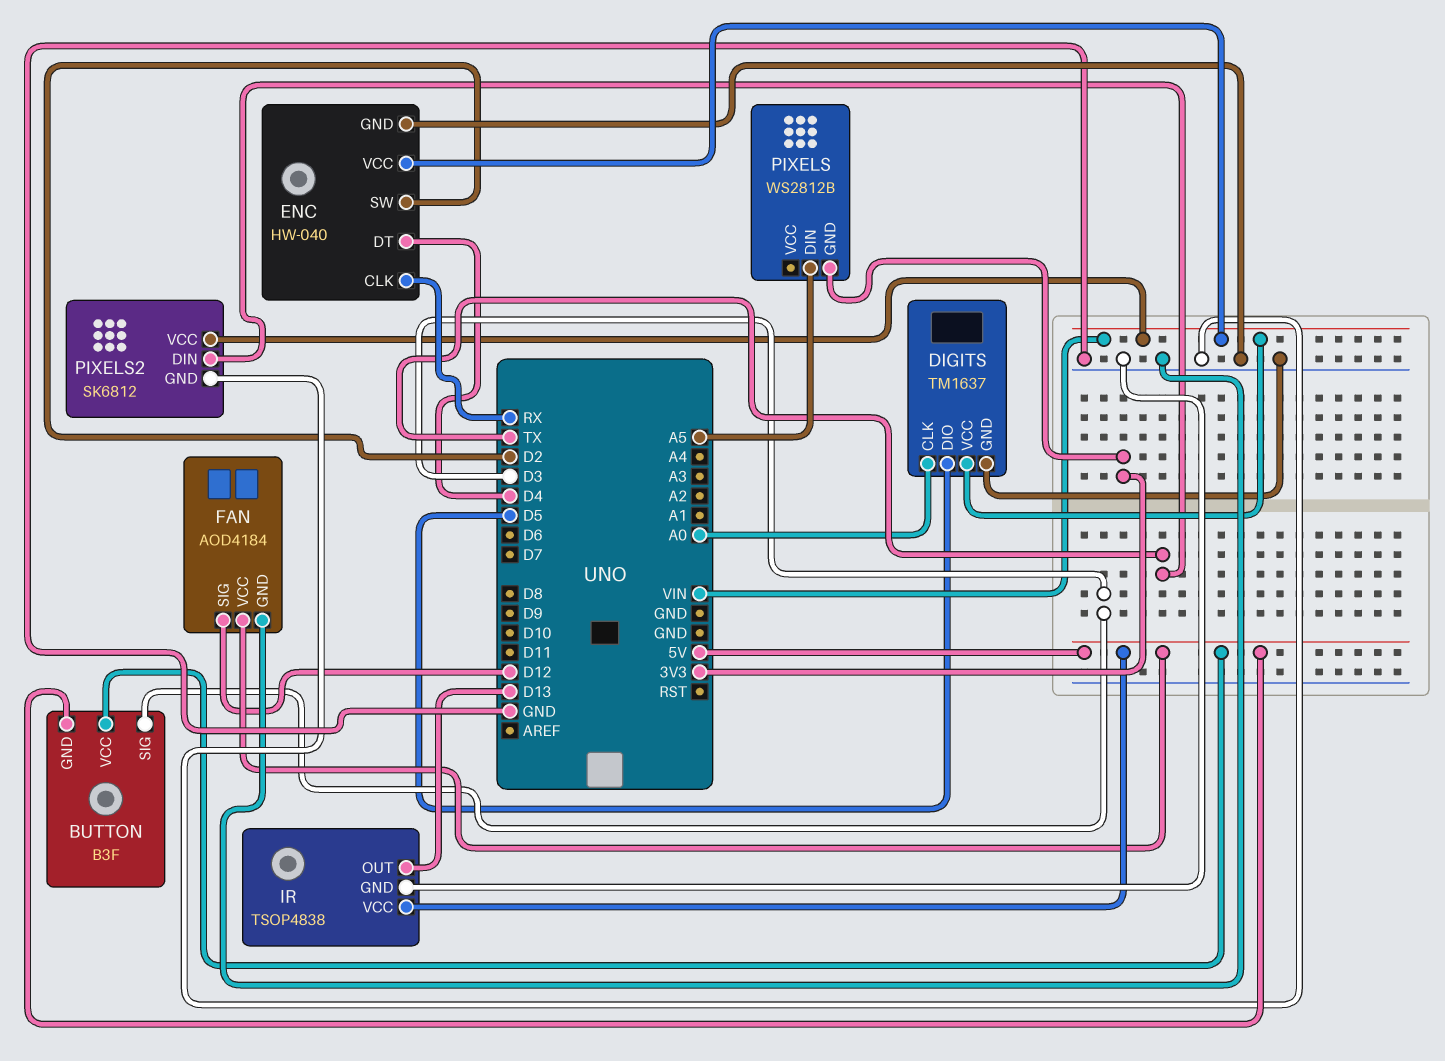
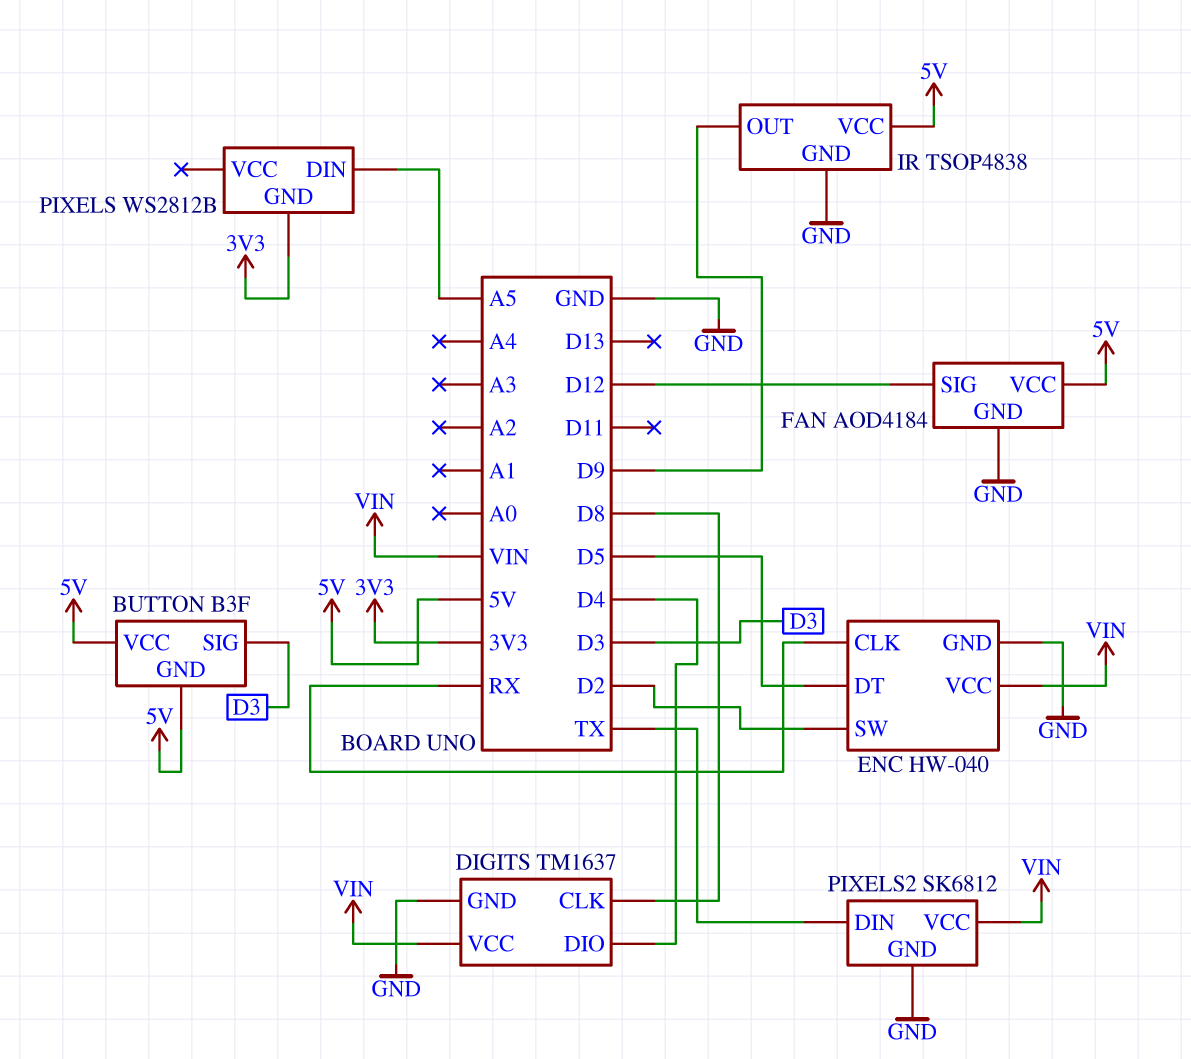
DIGITS pin CLK: A0 -> D8
DIGITS pin DIO: D5 -> D4
ENC pin DT: D4 -> D5
IR pin OUT: D13 -> D9

